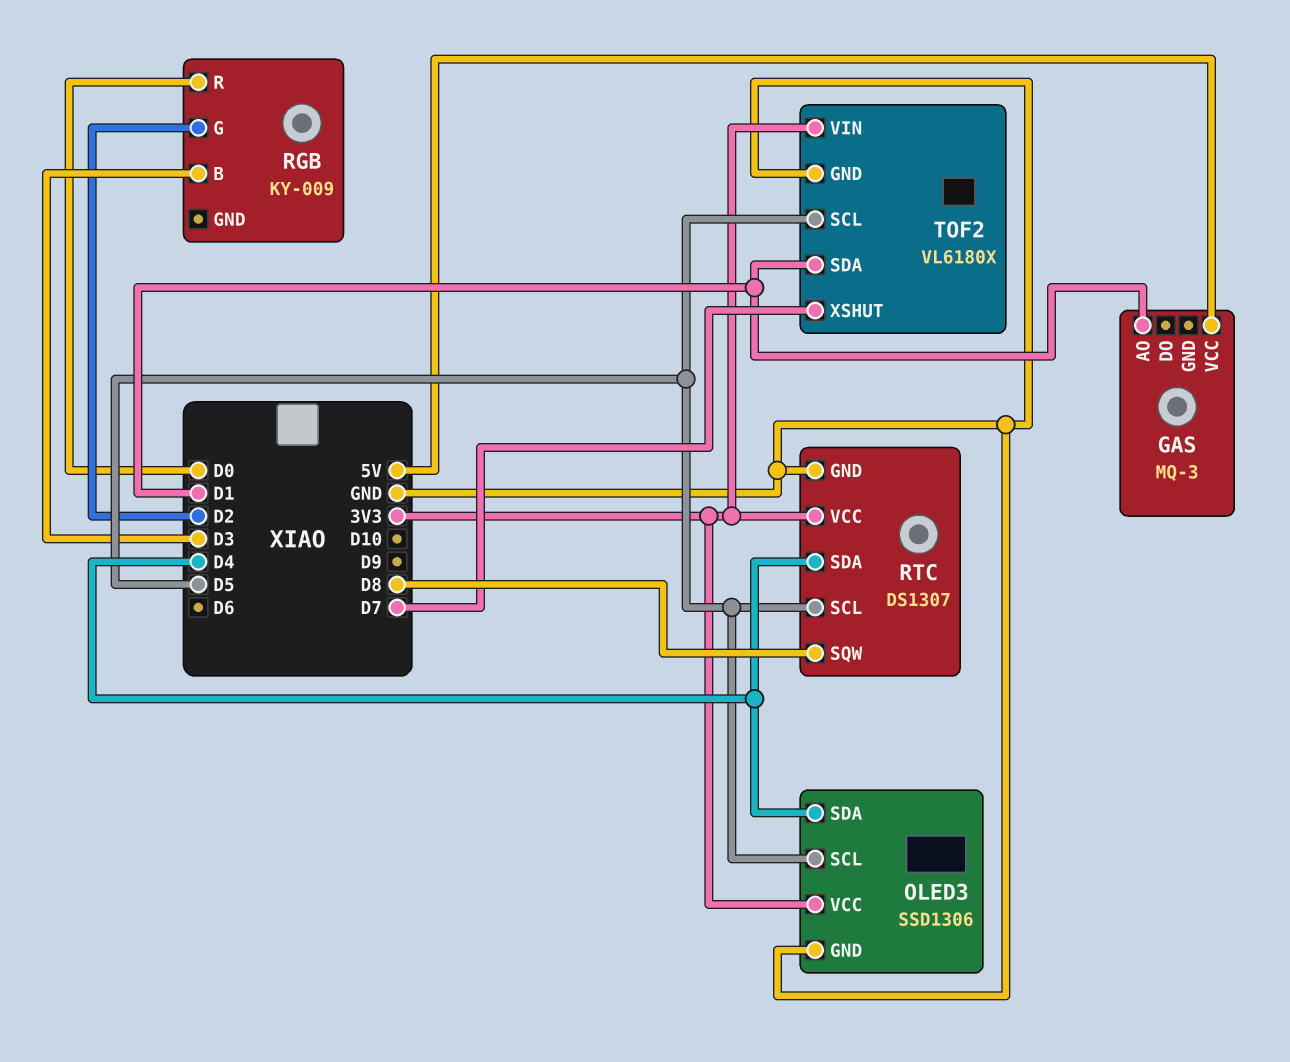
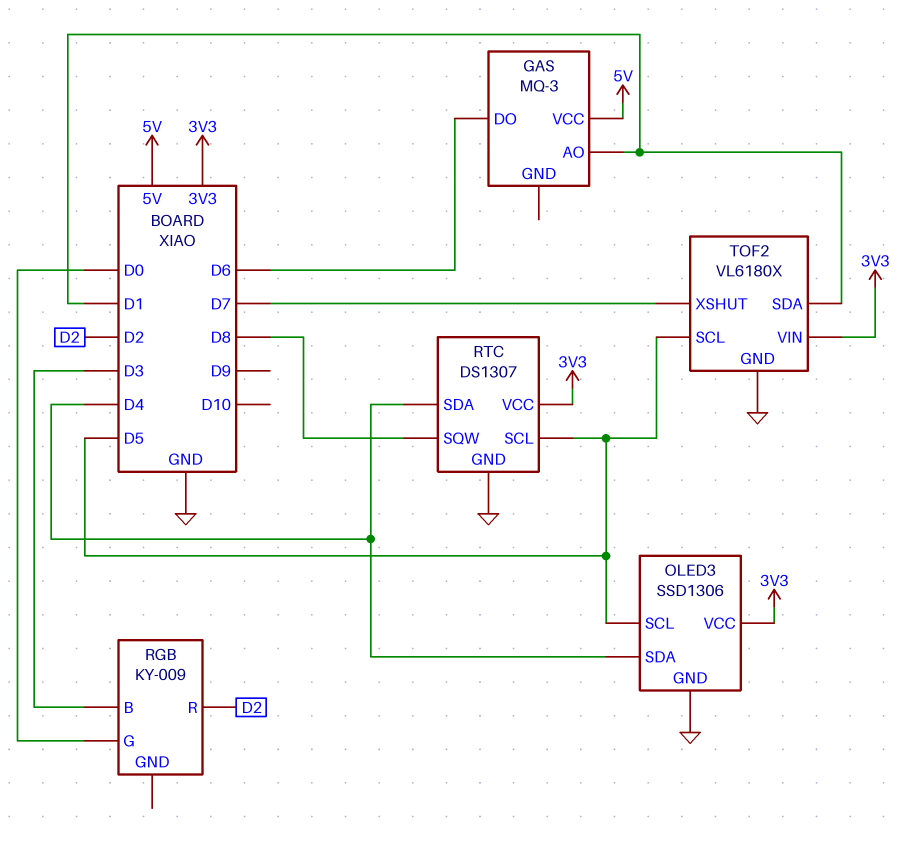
GAS pin DO: none -> D6
RGB pin G: D2 -> D0
RGB pin R: D0 -> D2

